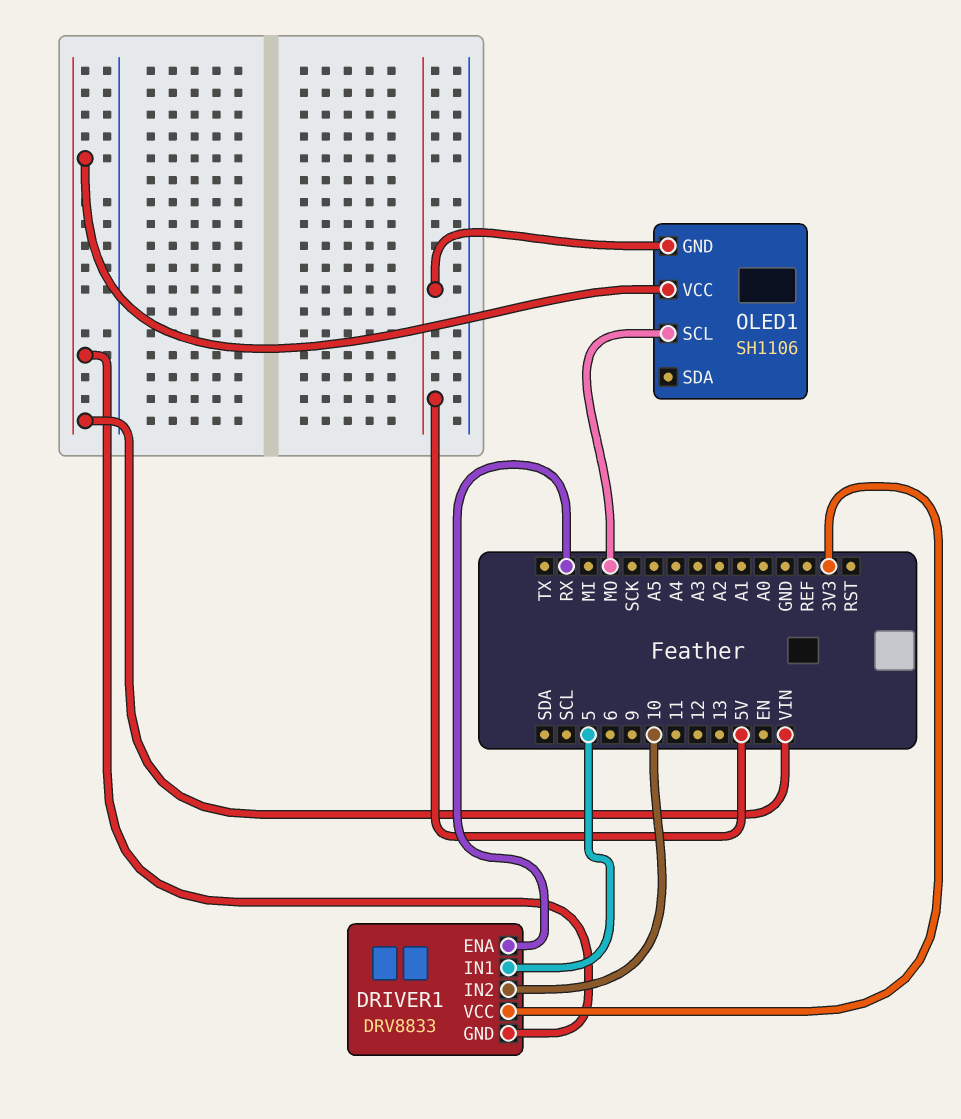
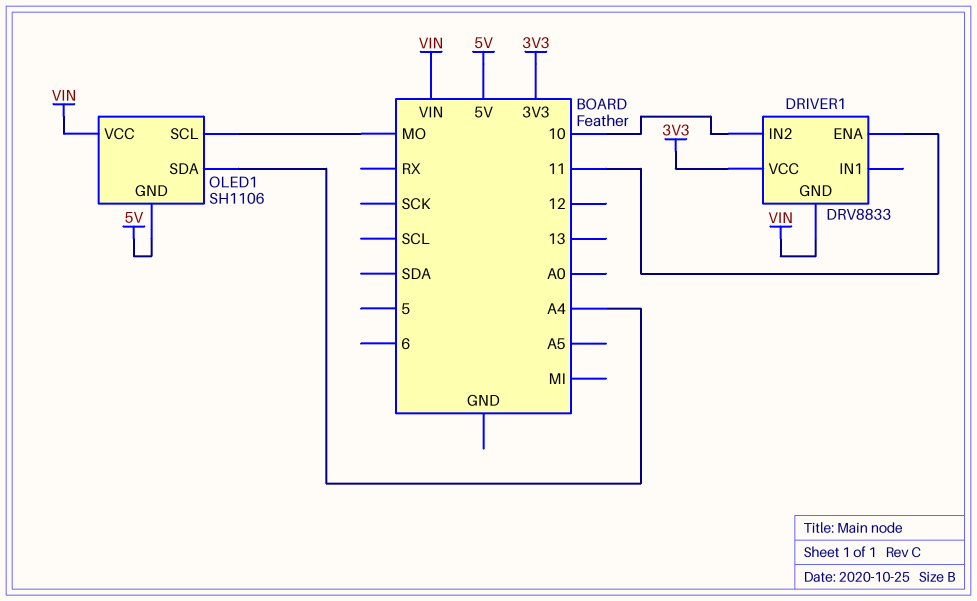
DRIVER1 pin ENA: RX -> 11
DRIVER1 pin IN1: 5 -> none
OLED1 pin SDA: none -> A4

